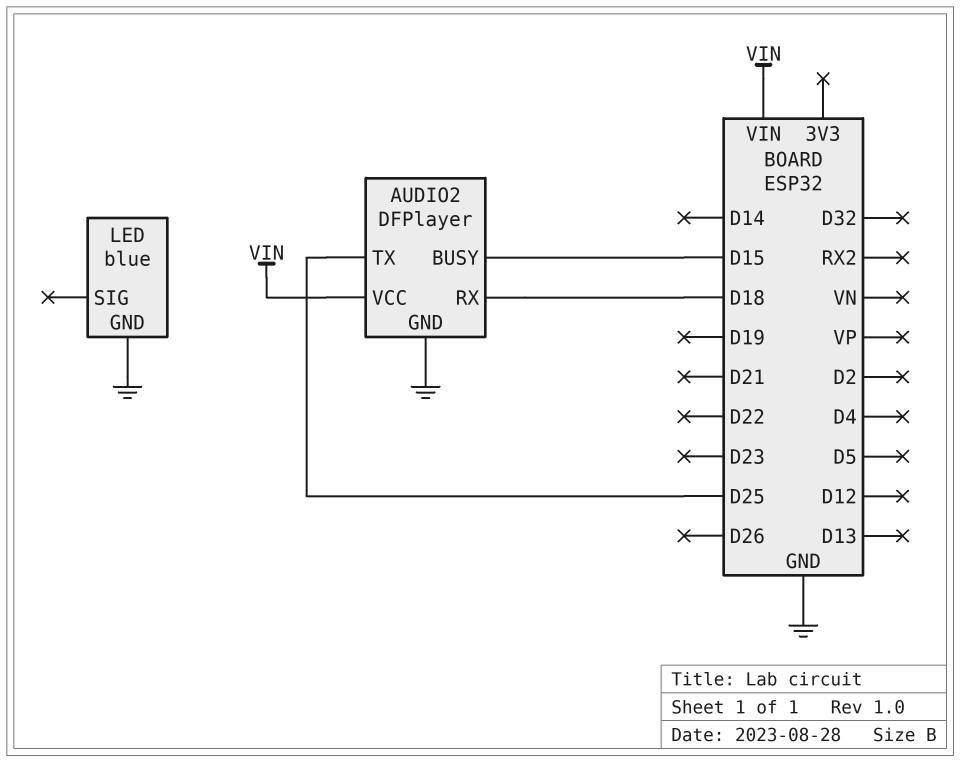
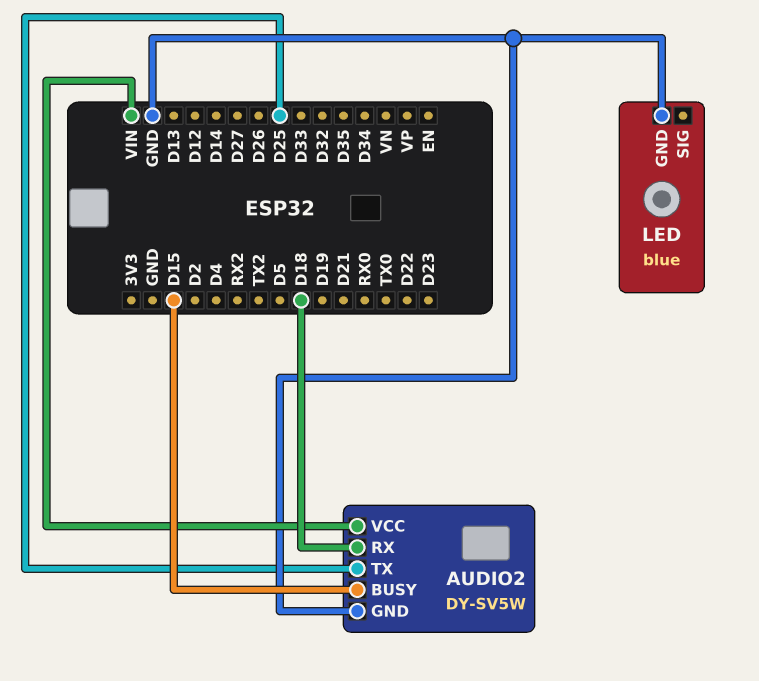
AUDIO2: DFPlayer -> DY-SV5W

